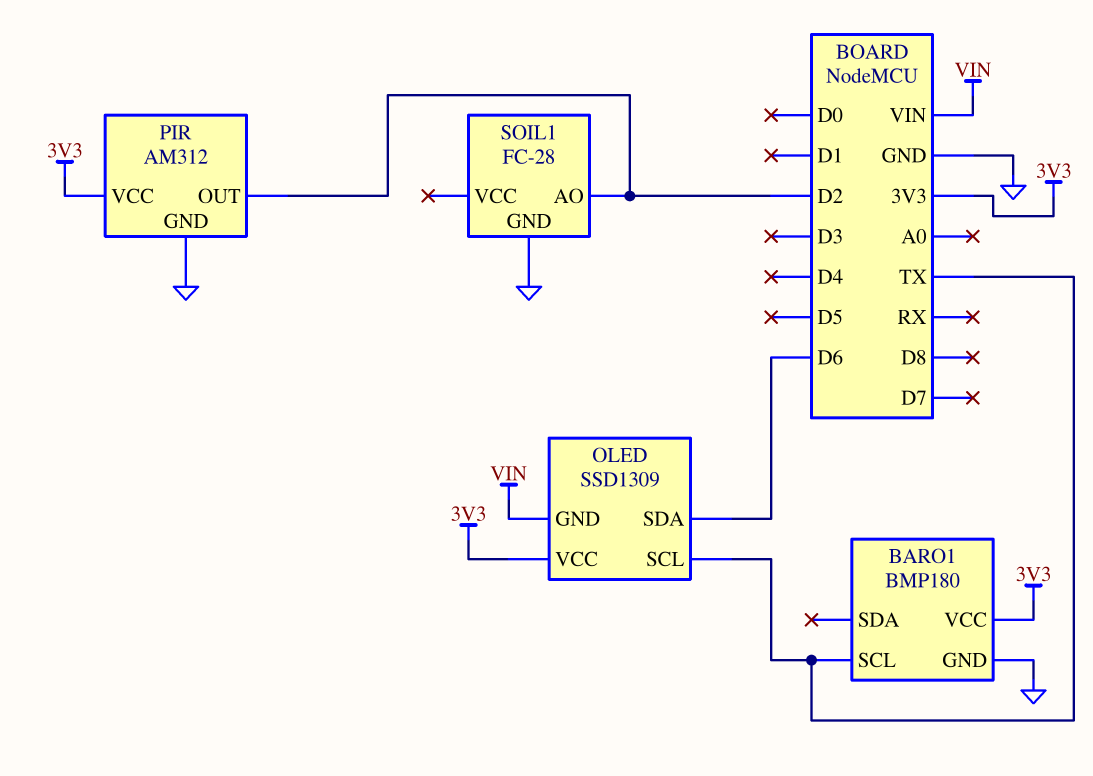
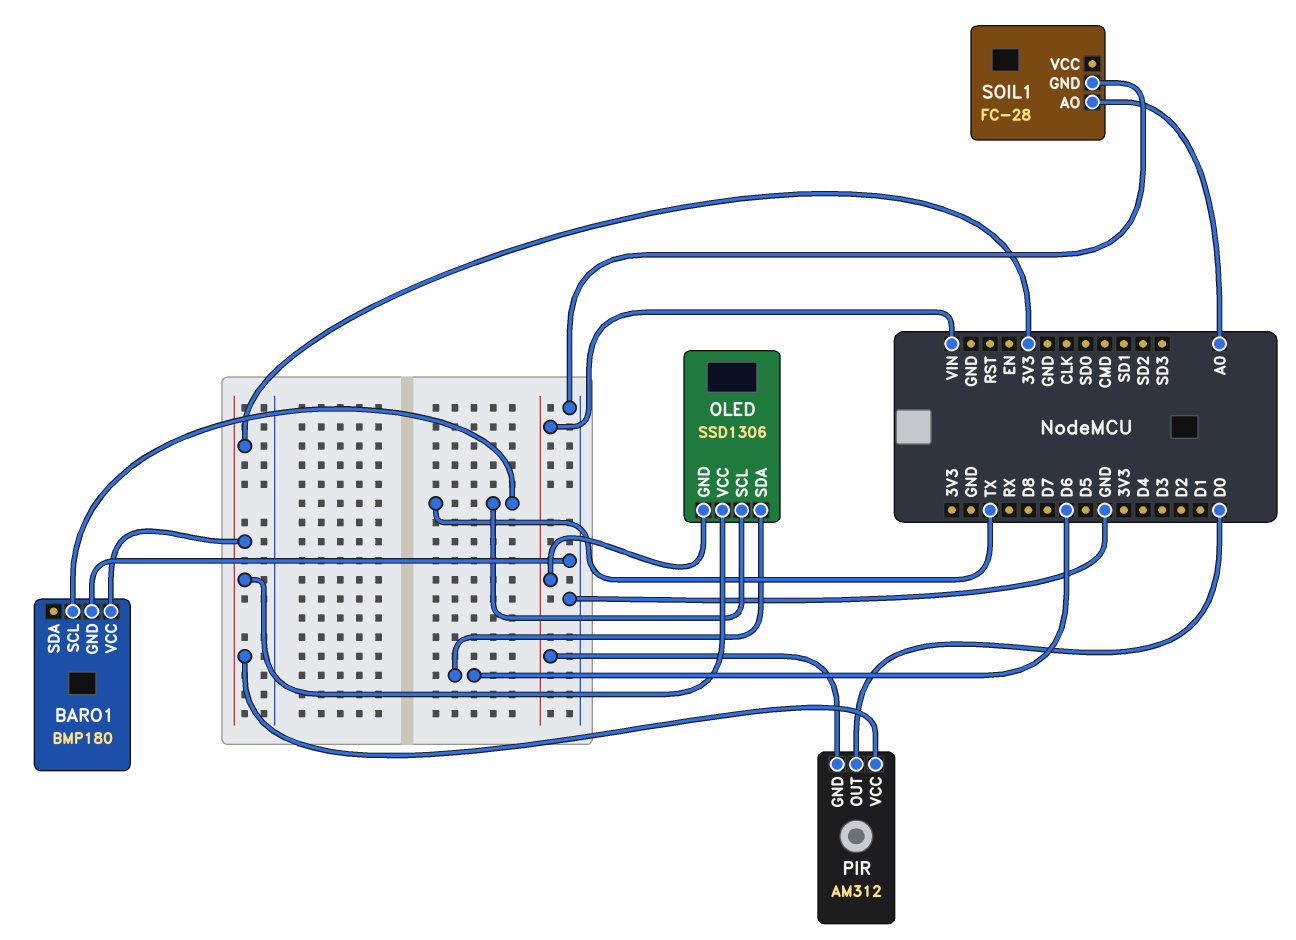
OLED: SSD1309 -> SSD1306
PIR pin GND: GND -> VIN
PIR pin OUT: D2 -> D0
SOIL1 pin AO: D2 -> A0

